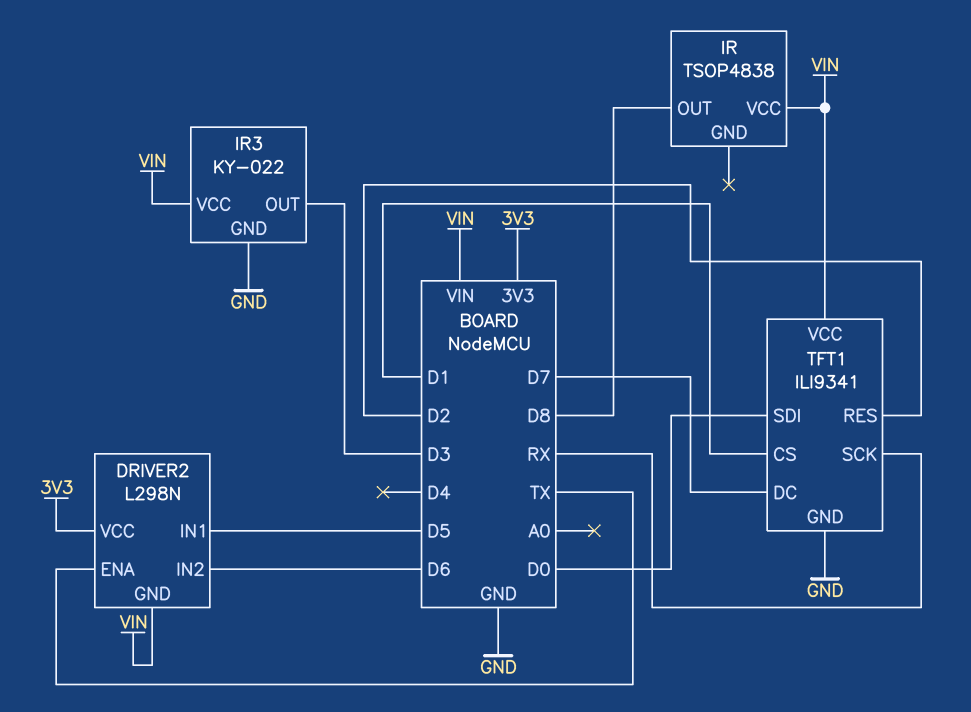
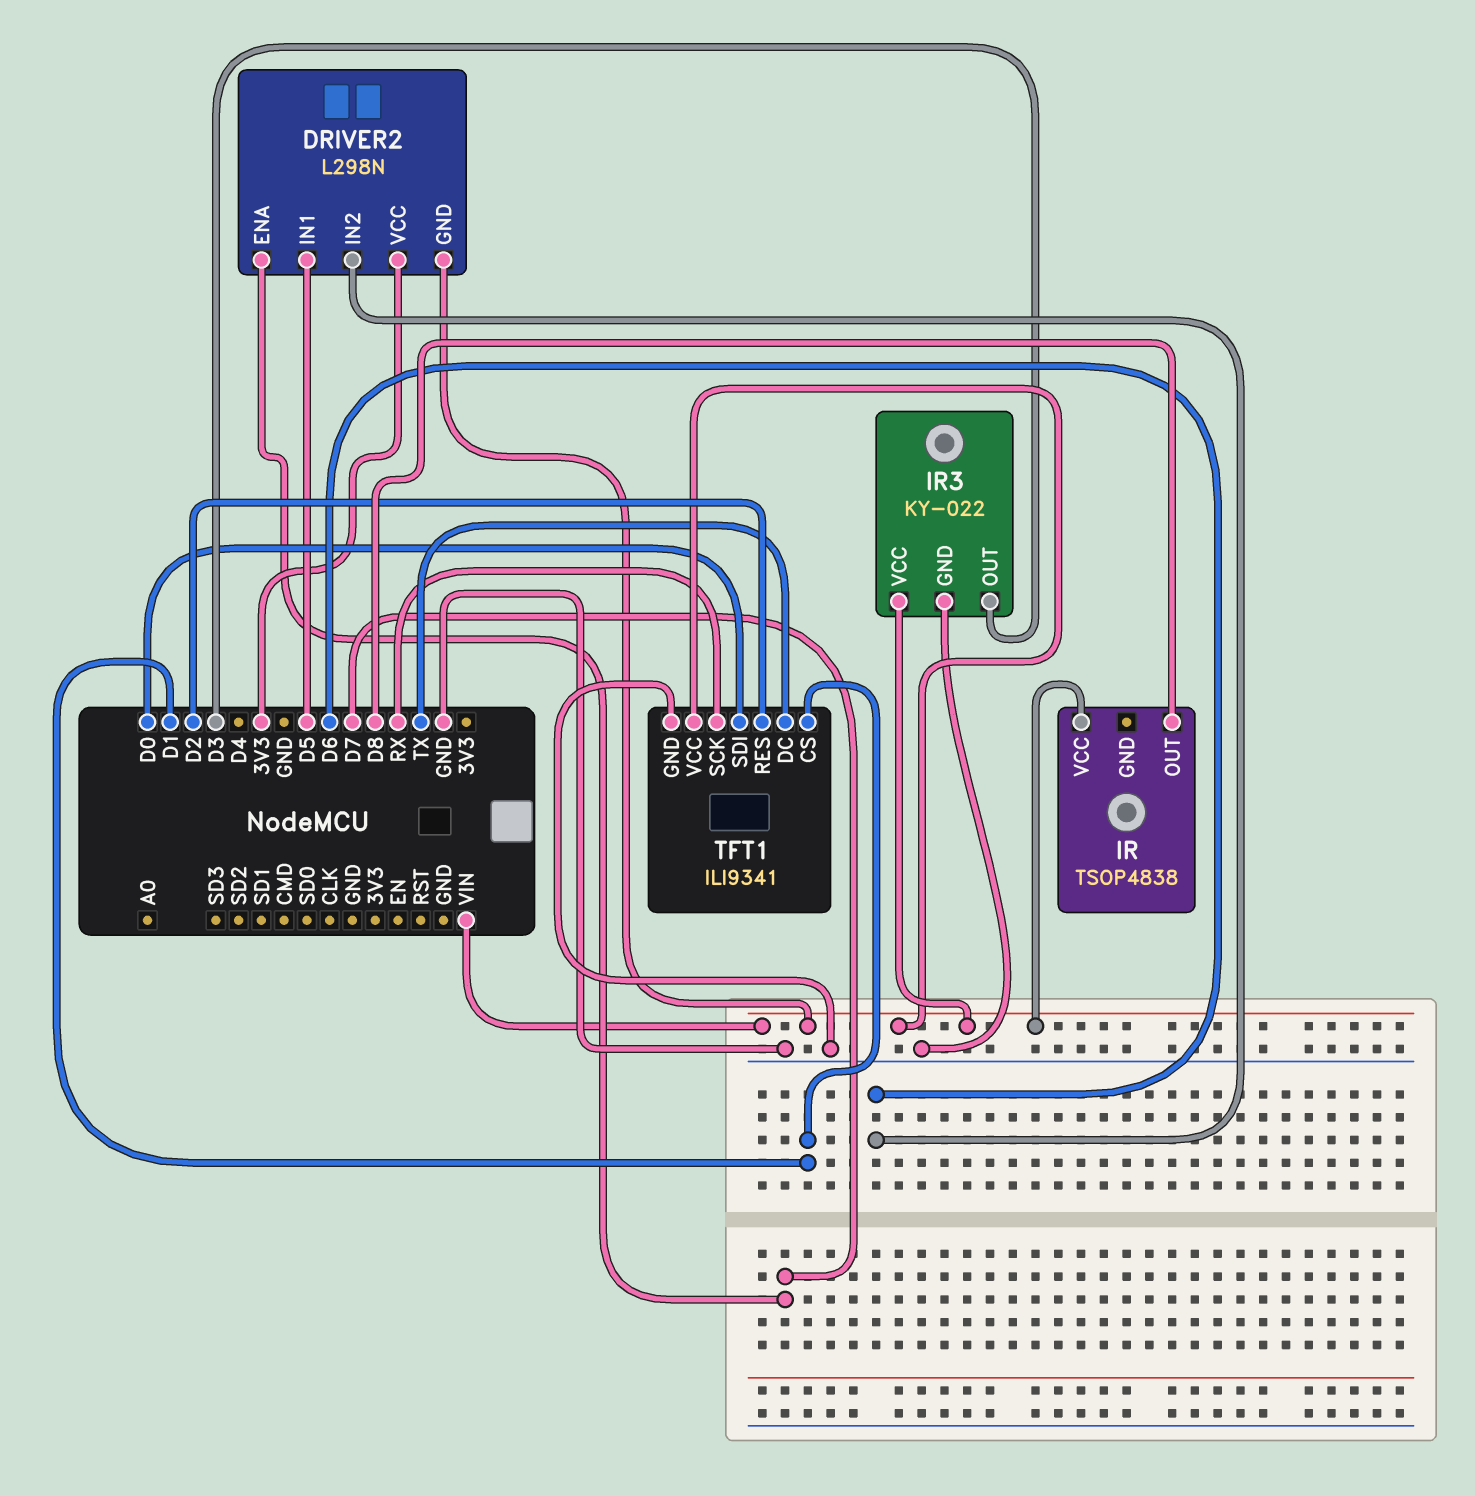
DRIVER2 pin ENA: TX -> D7
TFT1 pin DC: D7 -> TX

